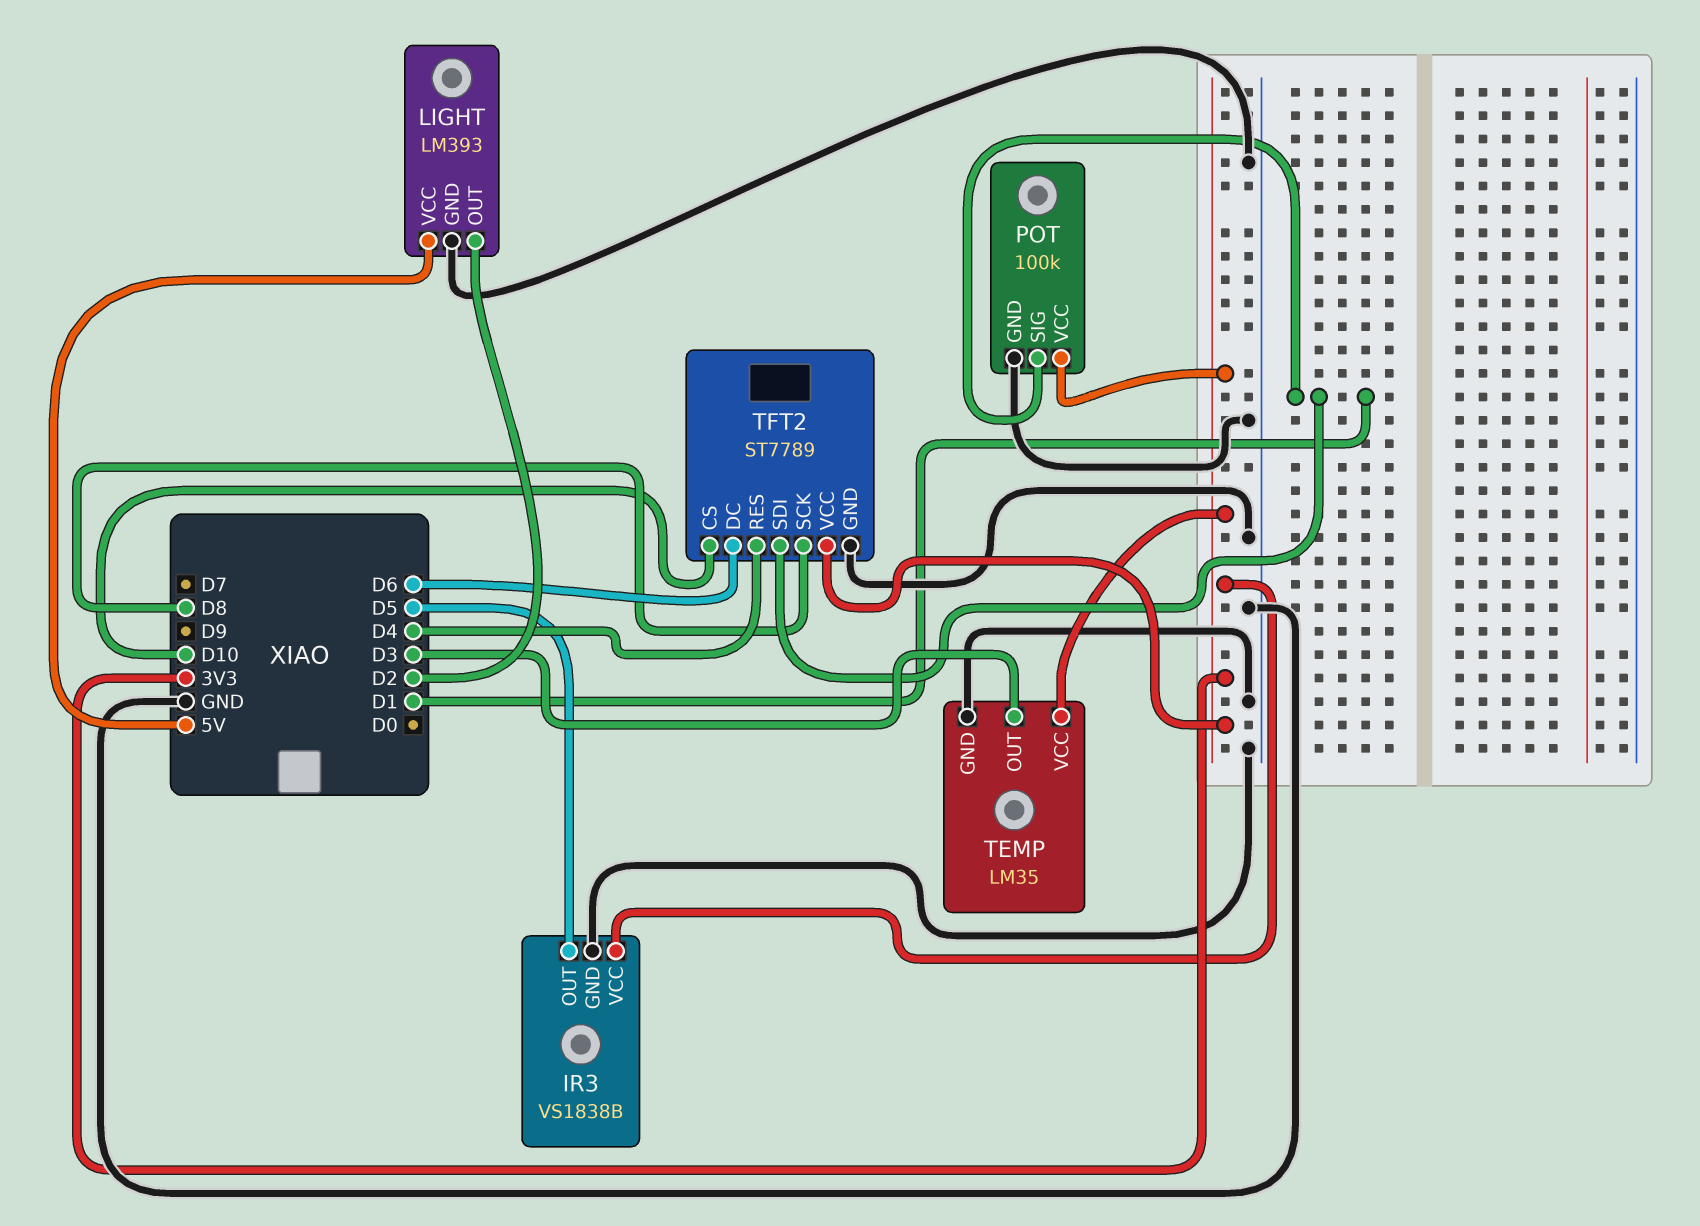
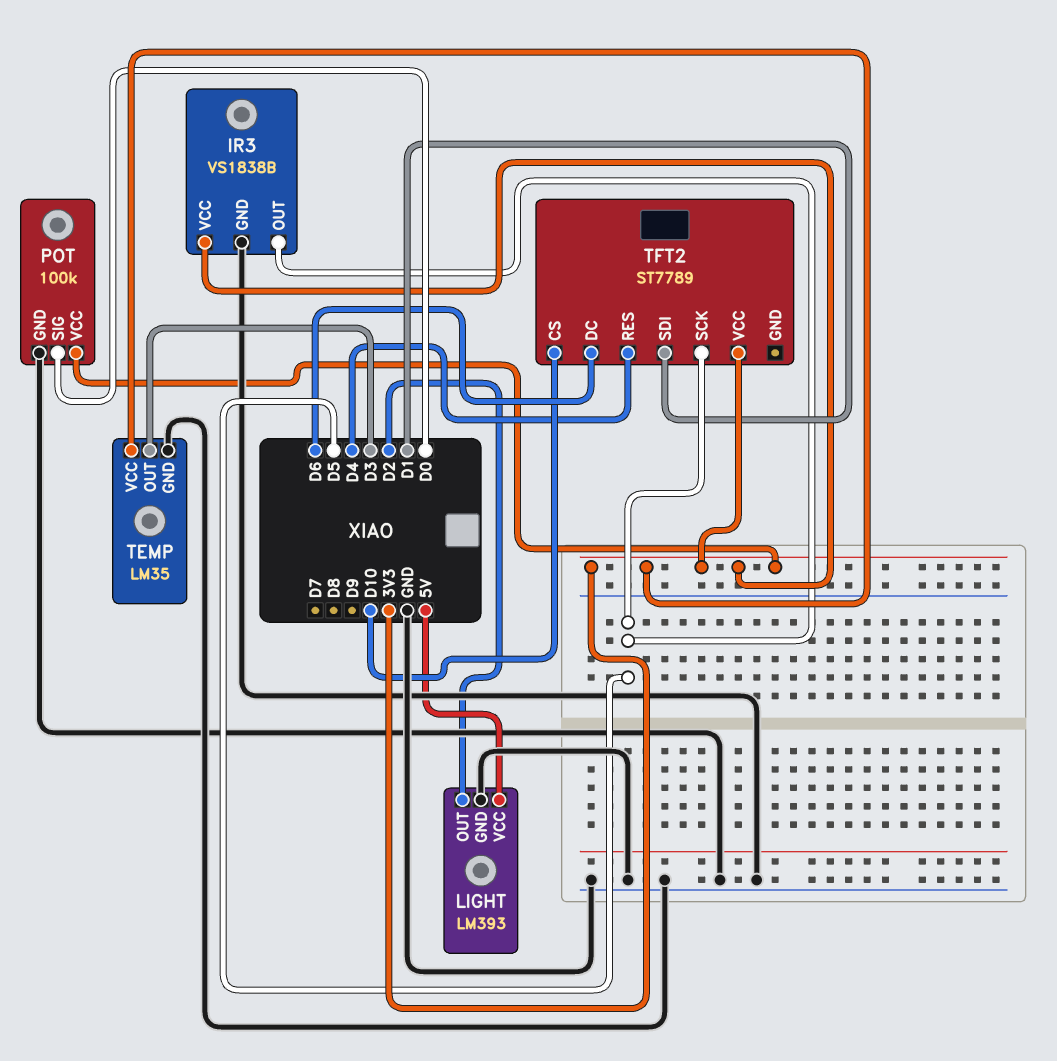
POT pin SIG: D1 -> D0
TFT2 pin GND: GND -> none
TFT2 pin SCK: D8 -> D5

